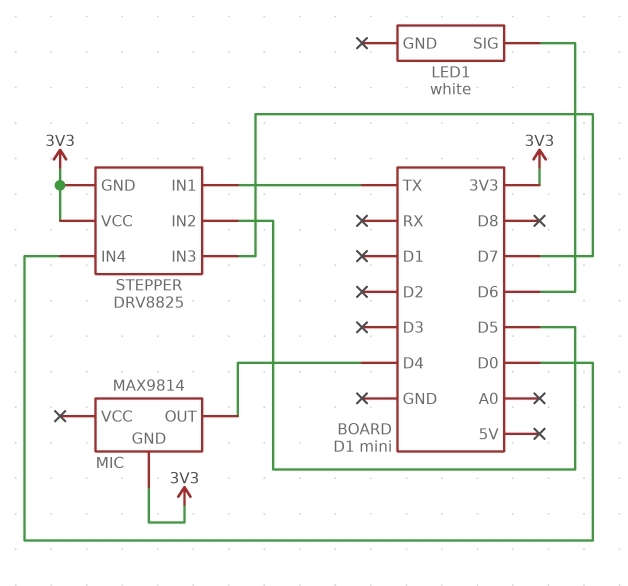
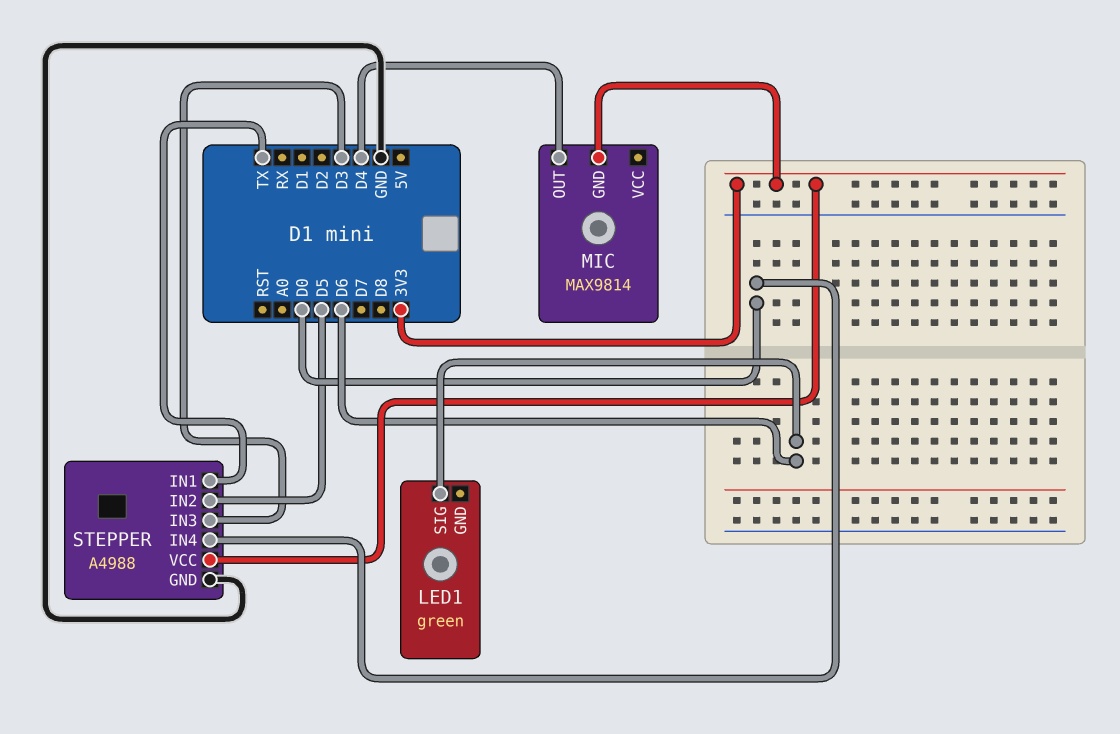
LED1: white -> green
STEPPER: DRV8825 -> A4988
STEPPER pin GND: 3V3 -> GND
STEPPER pin IN3: D7 -> D3

